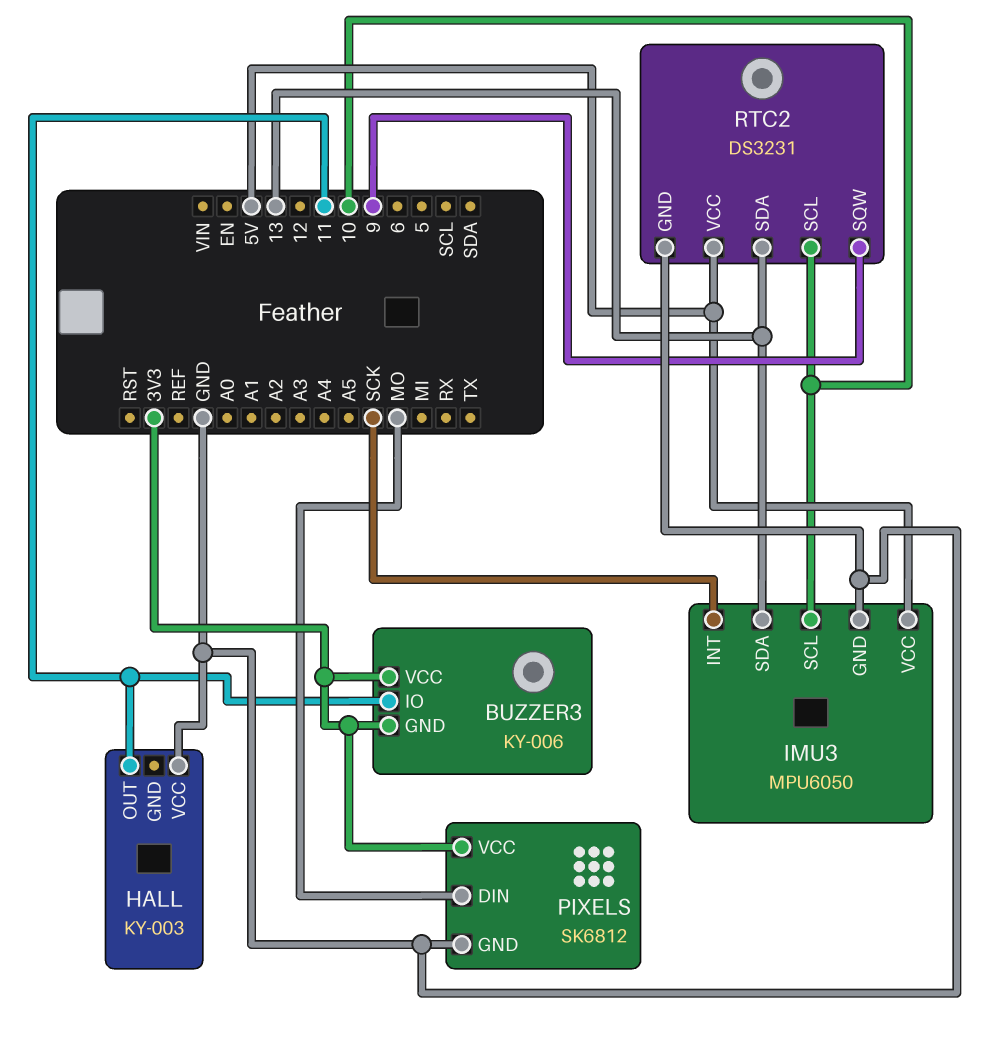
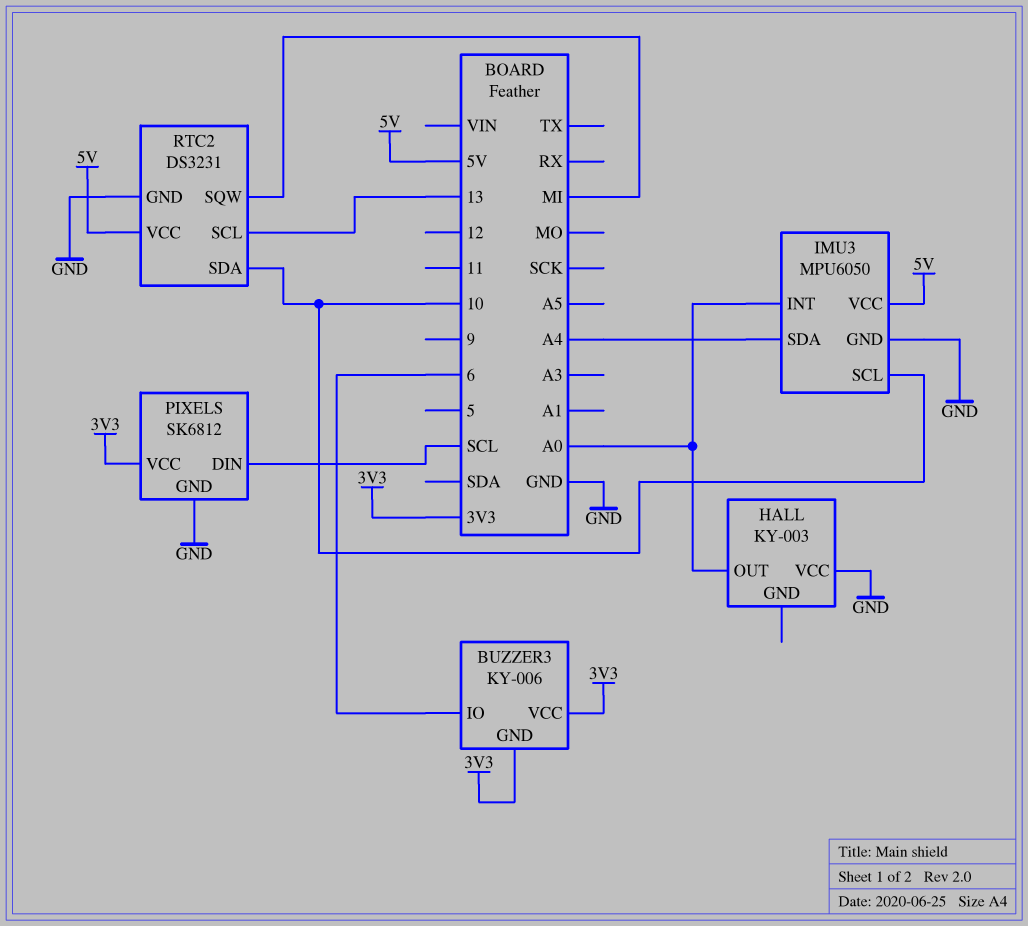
BUZZER3 pin IO: 11 -> 6
HALL pin OUT: 11 -> A0
IMU3 pin INT: SCK -> A0
IMU3 pin SDA: 13 -> A4
PIXELS pin DIN: MO -> SCL
RTC2 pin SCL: 10 -> 13
RTC2 pin SDA: 13 -> 10
RTC2 pin SQW: 9 -> MI

